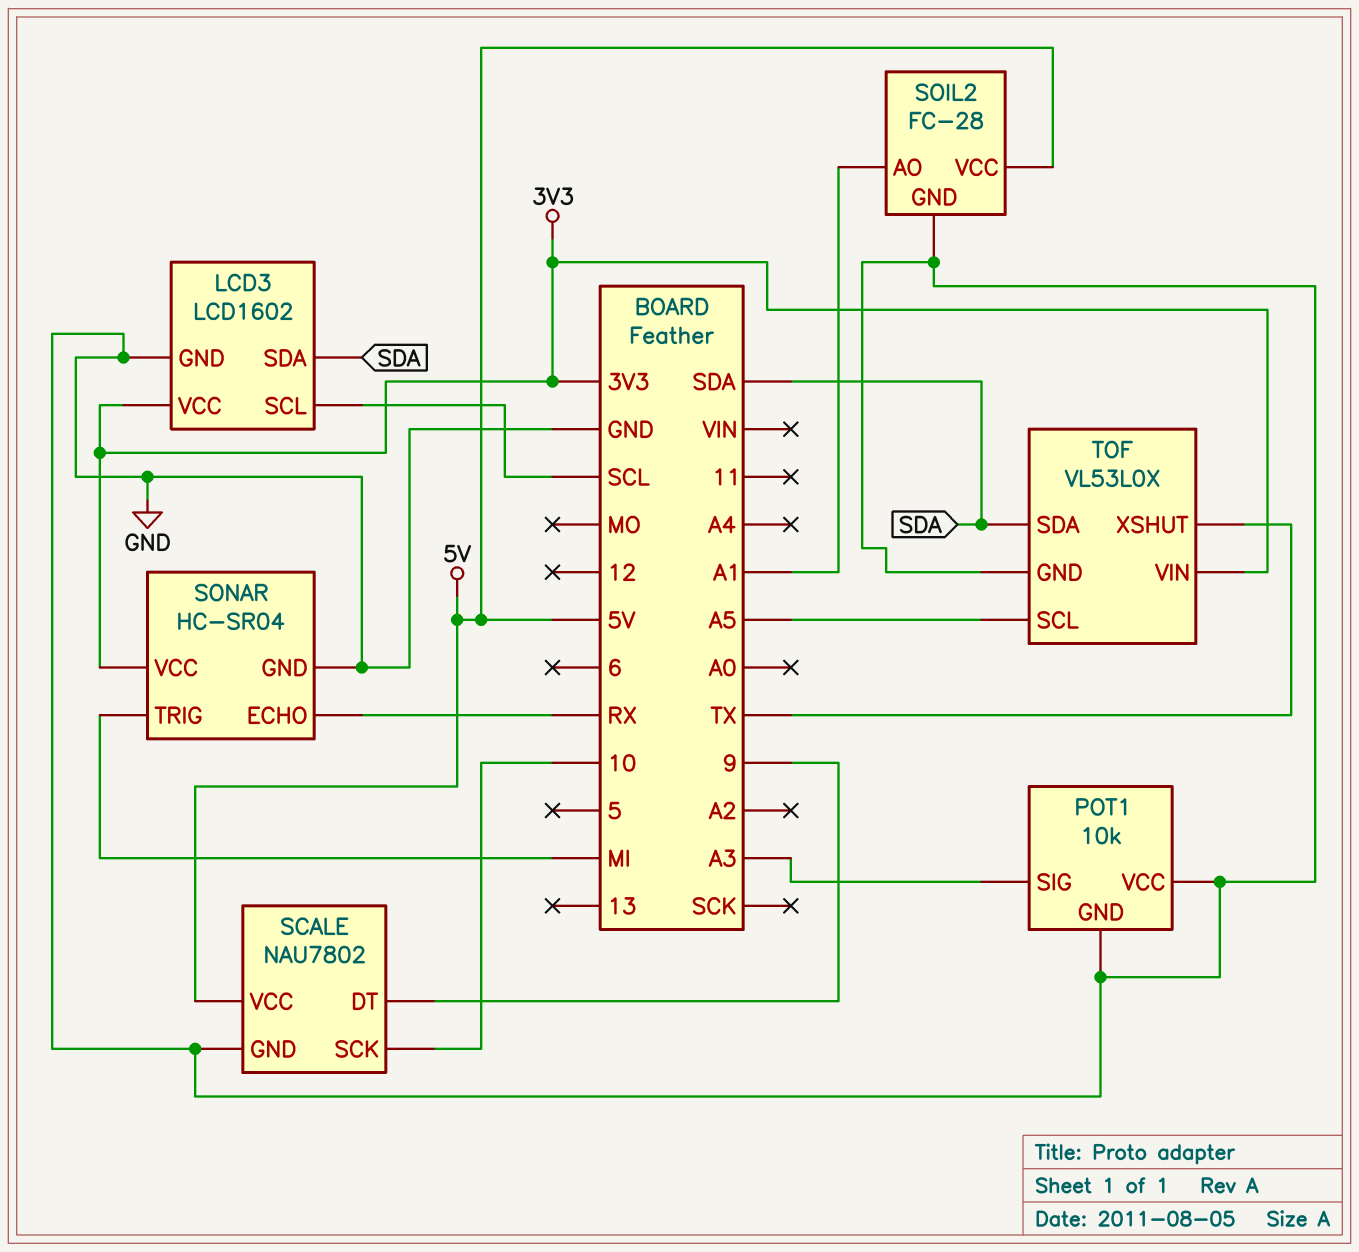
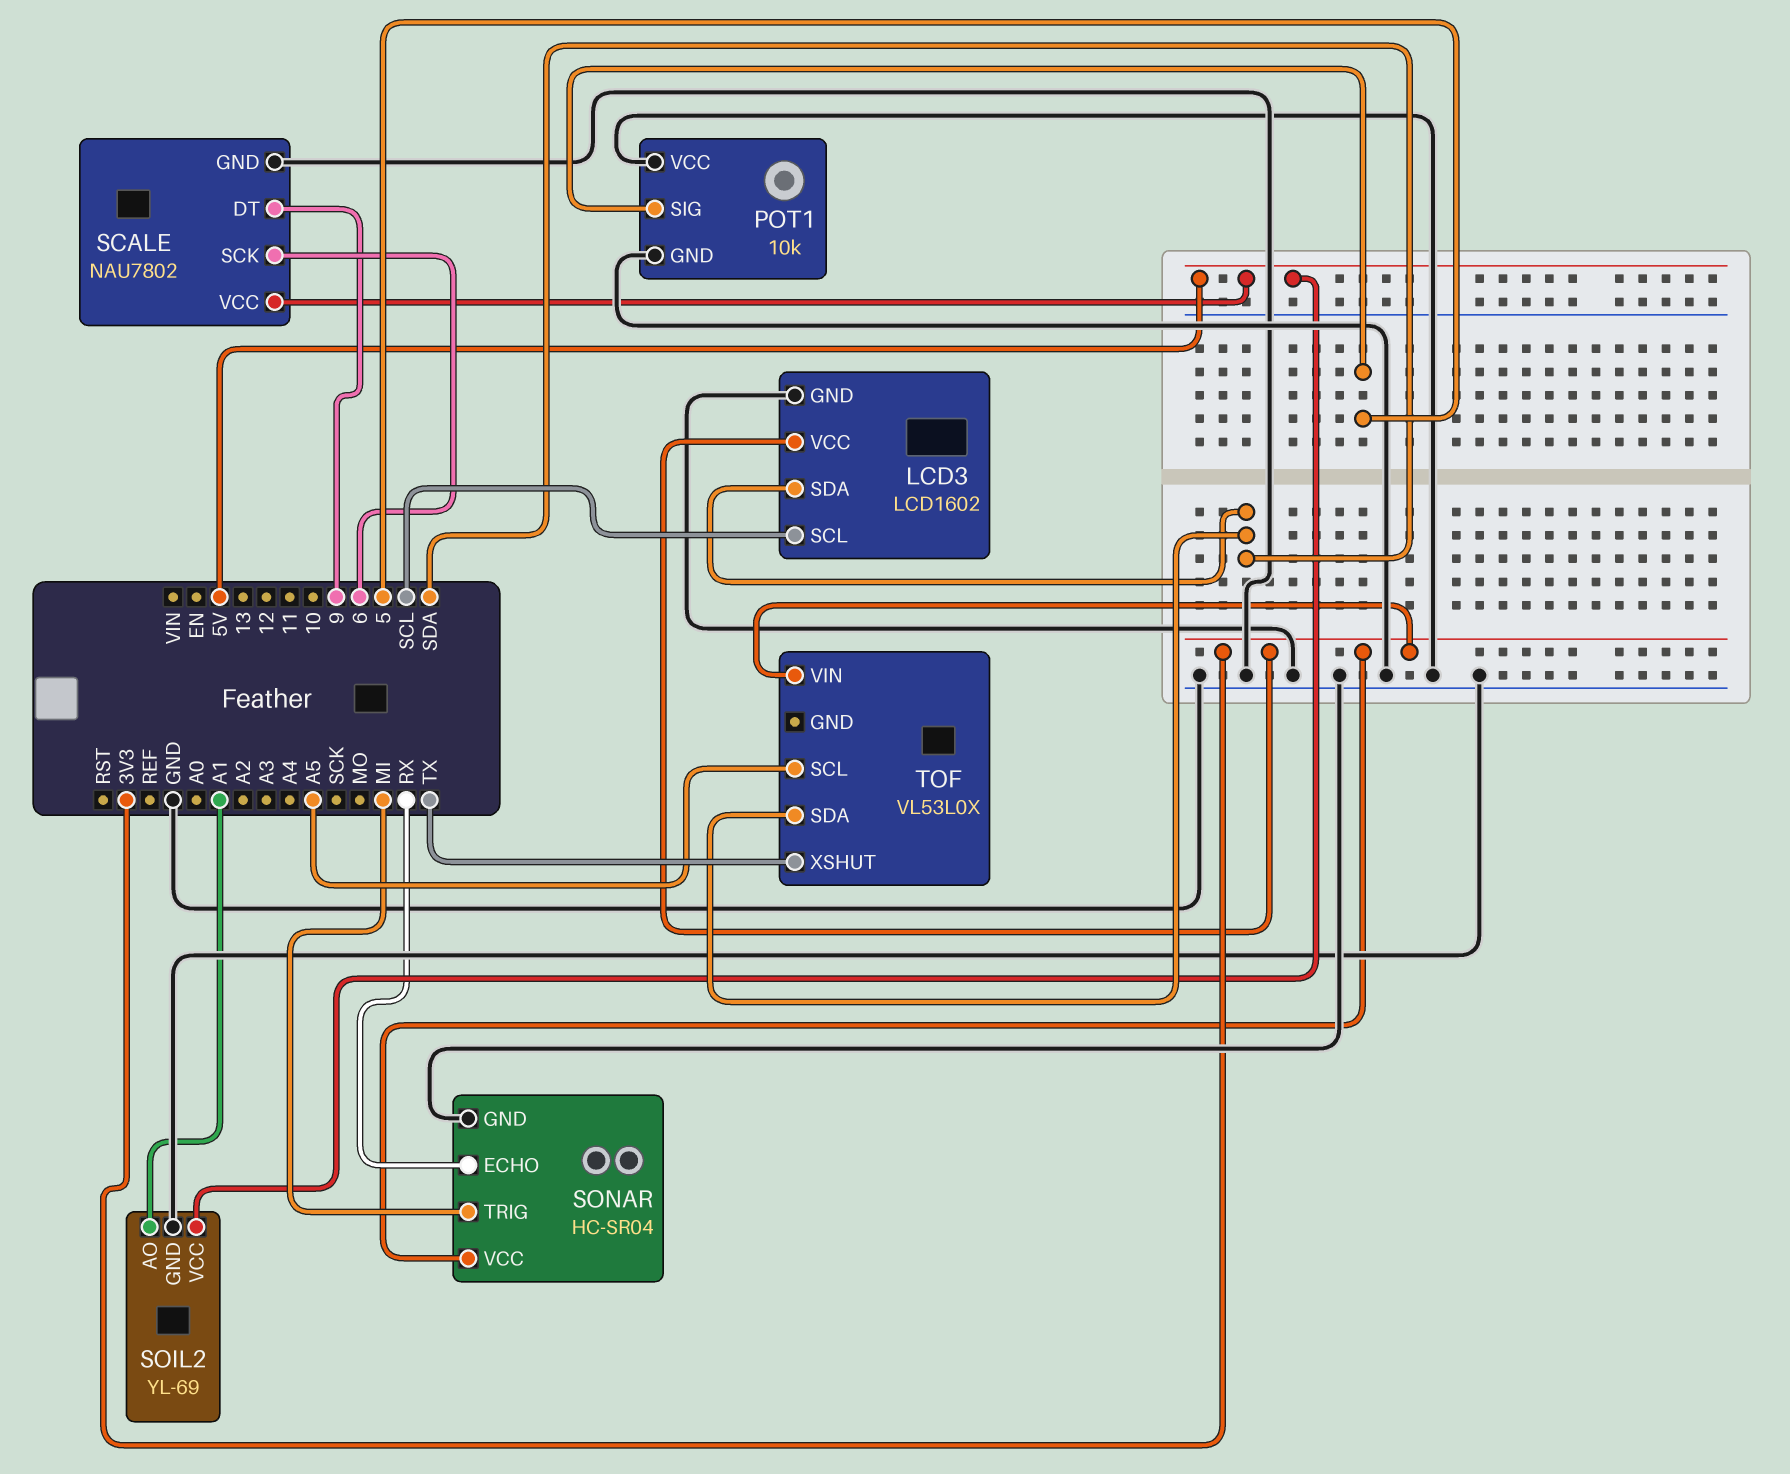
POT1 pin SIG: A3 -> 5
SCALE pin SCK: 10 -> 6
SOIL2: FC-28 -> YL-69
TOF pin GND: GND -> none

